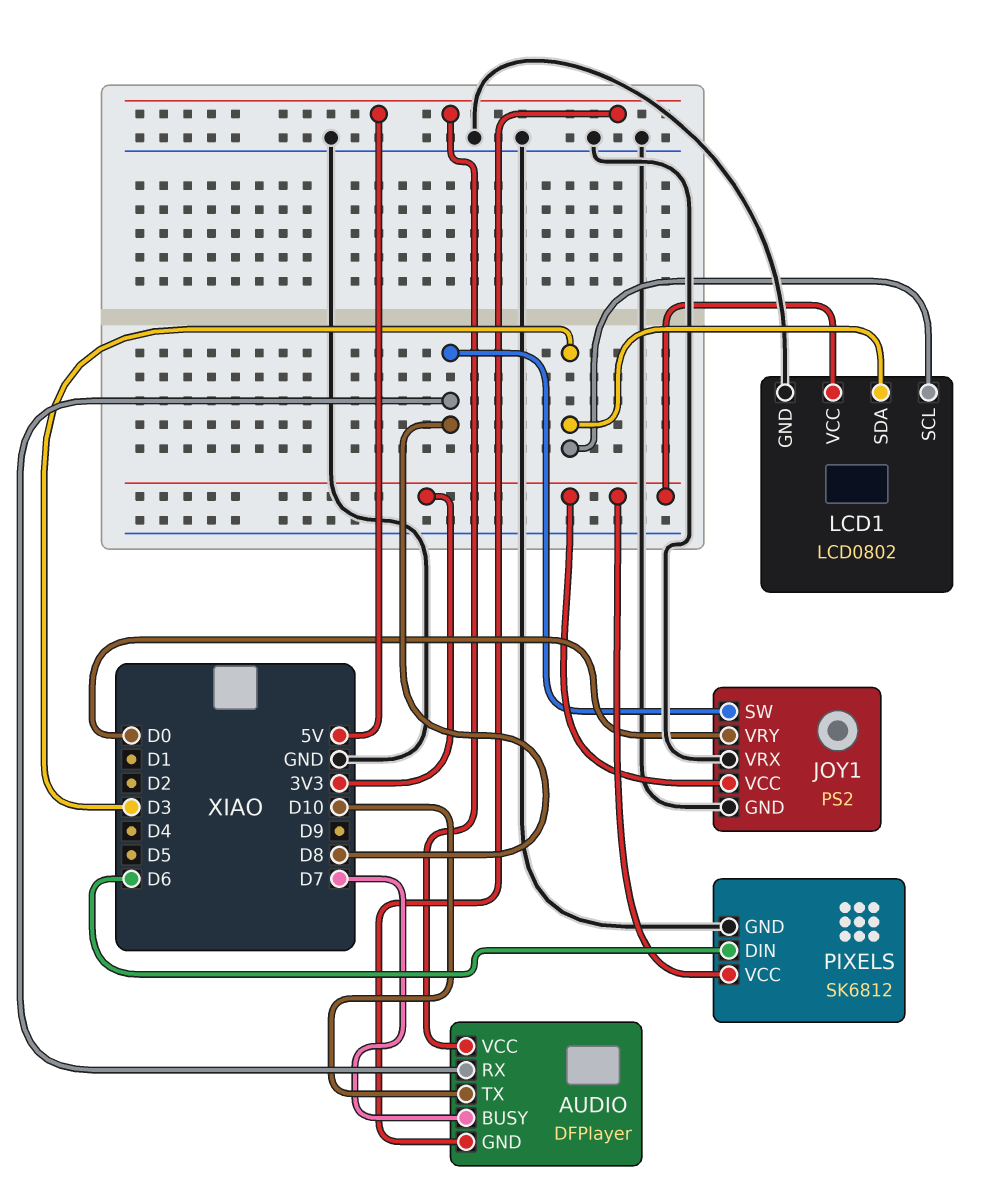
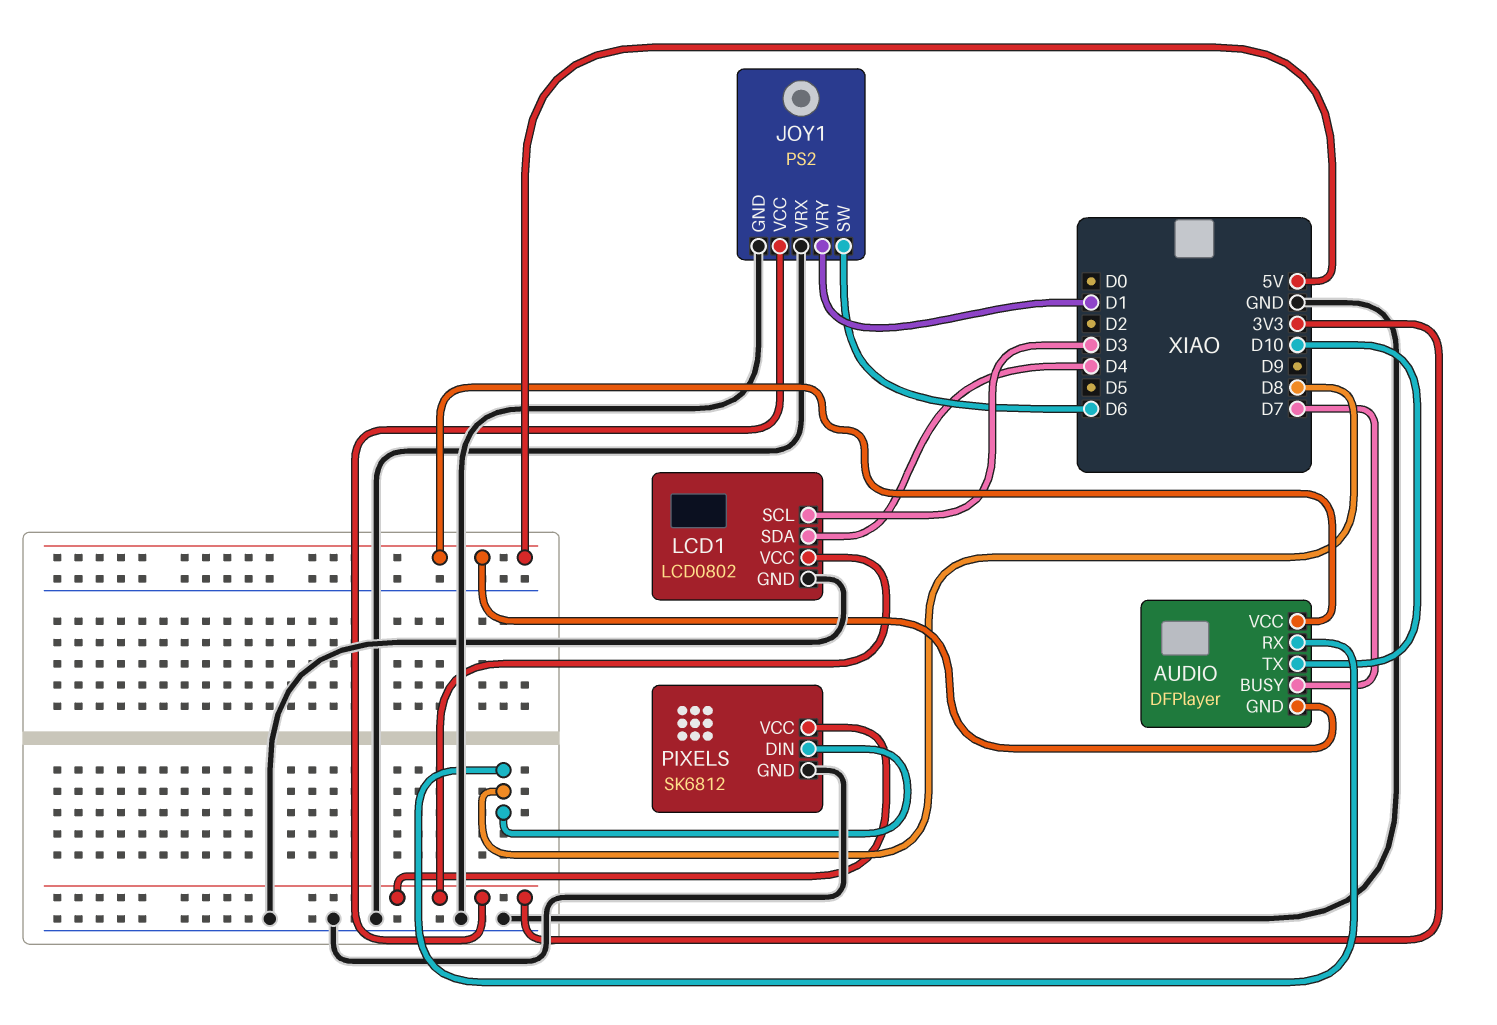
JOY1 pin SW: D8 -> D6
JOY1 pin VRY: D0 -> D1
LCD1 pin SDA: D3 -> D4
PIXELS pin DIN: D6 -> D8

